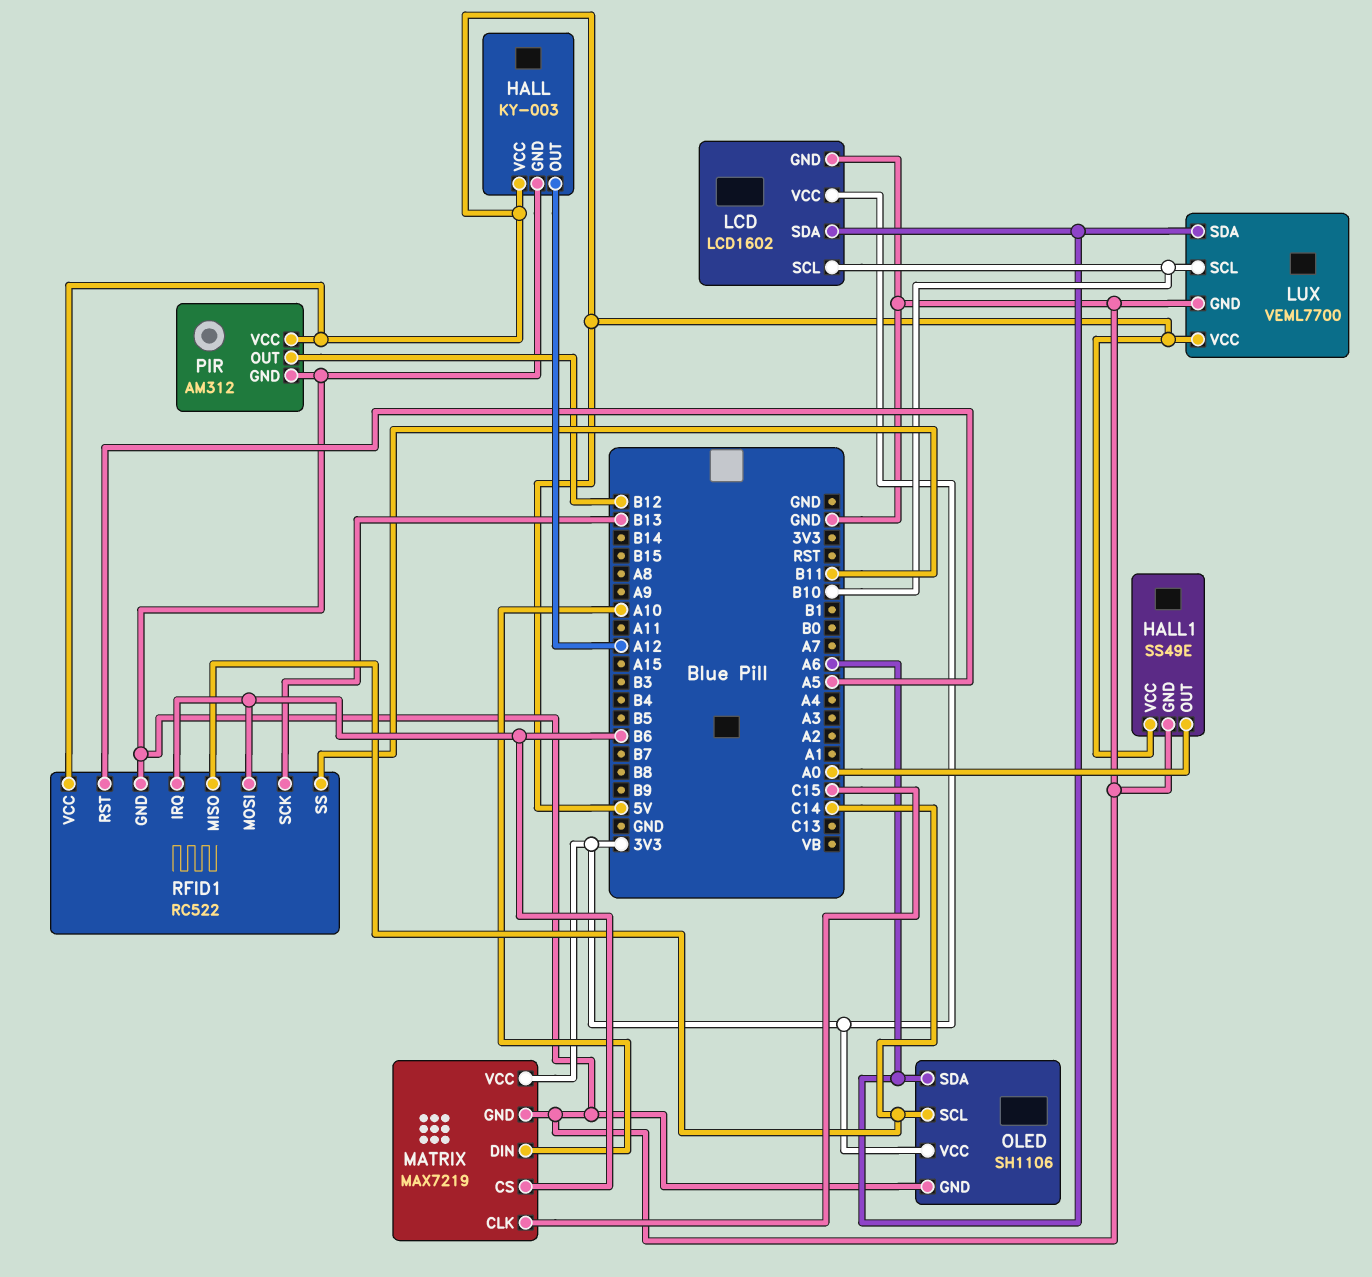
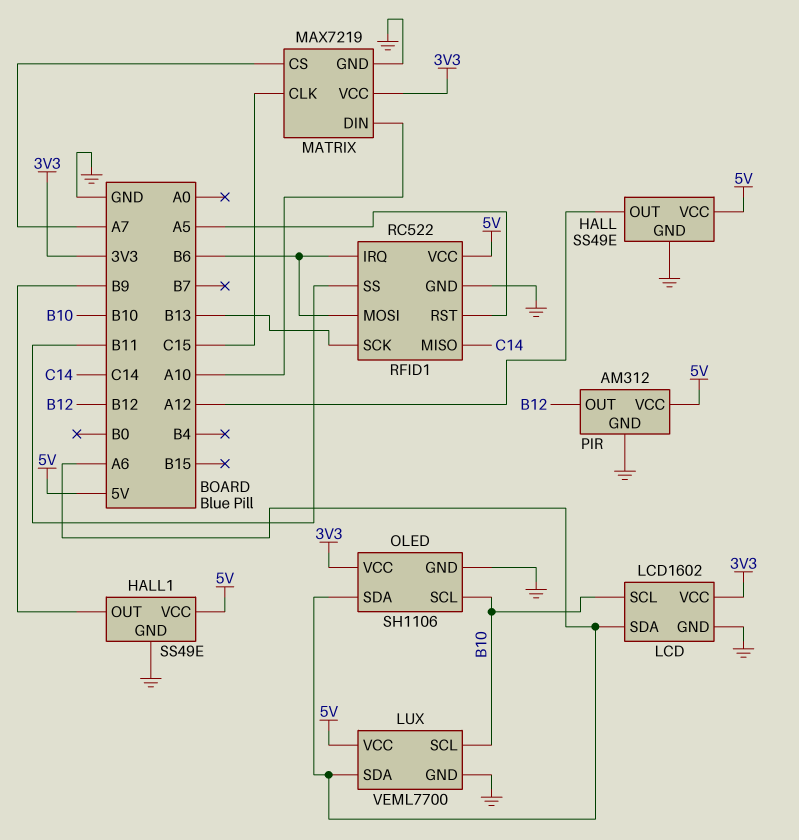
HALL: KY-003 -> SS49E
HALL1 pin OUT: A0 -> B9
MATRIX pin CS: B6 -> A7
OLED pin SCL: C14 -> B10

